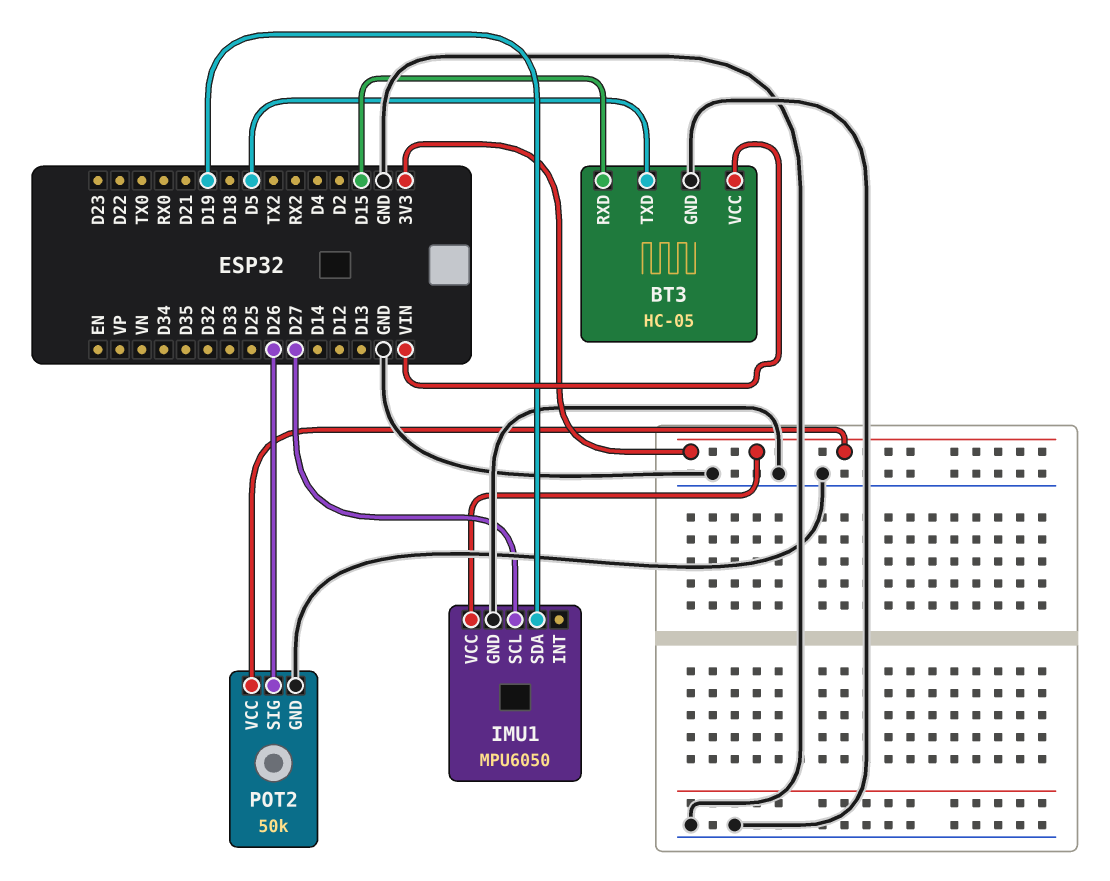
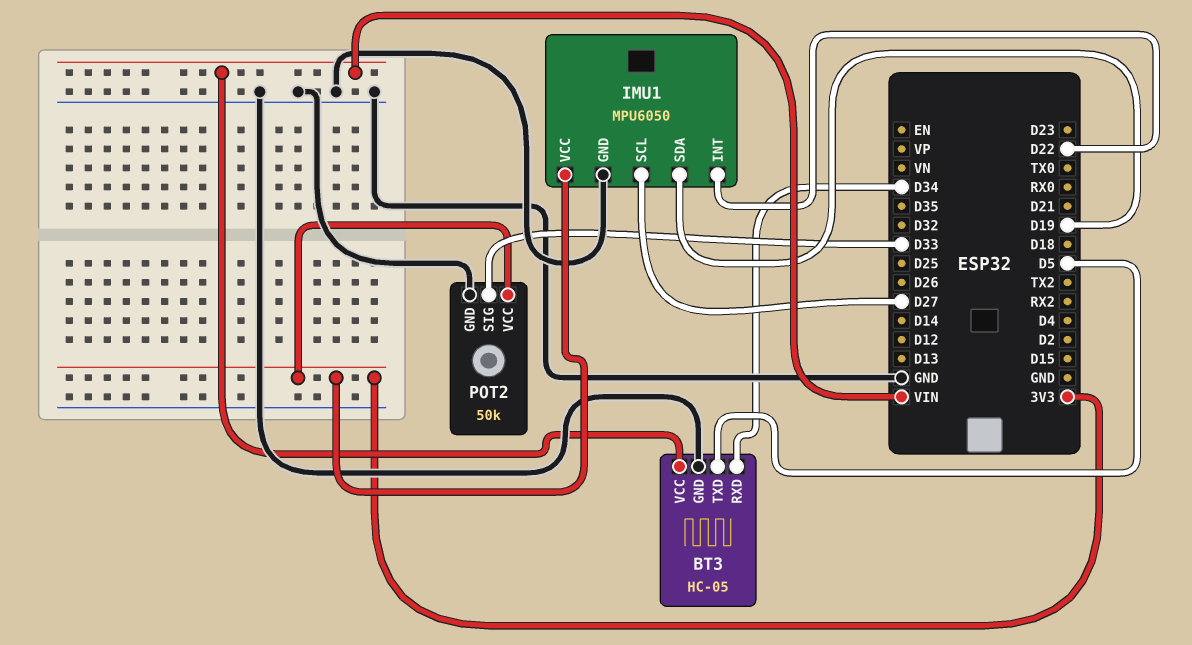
BT3 pin RXD: D15 -> D34
IMU1 pin INT: none -> D22
POT2 pin SIG: D26 -> D33

